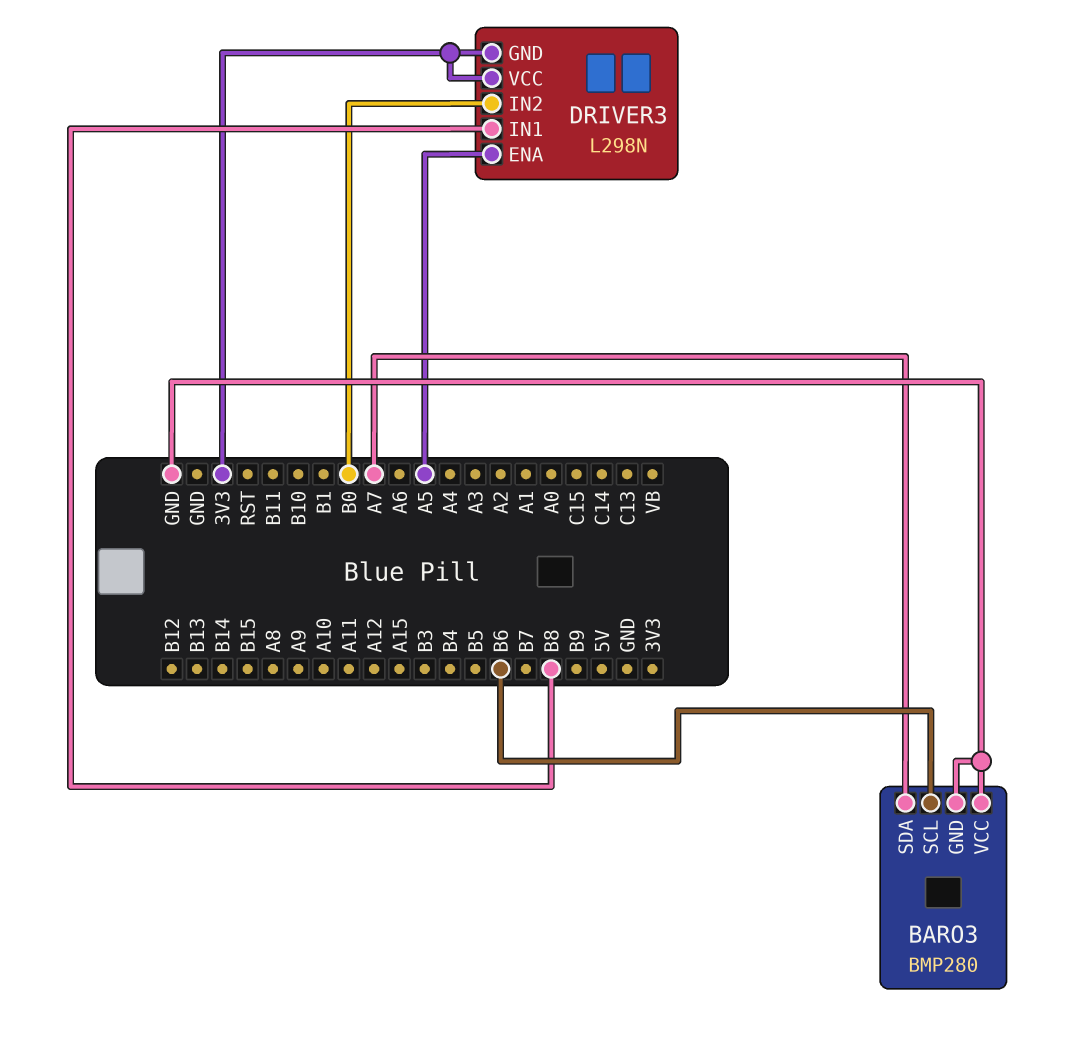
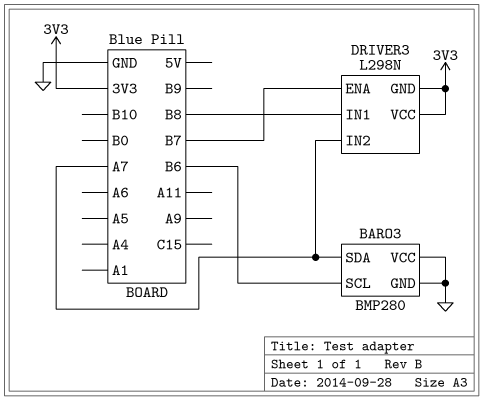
DRIVER3 pin ENA: A5 -> B7
DRIVER3 pin IN2: B0 -> A7

